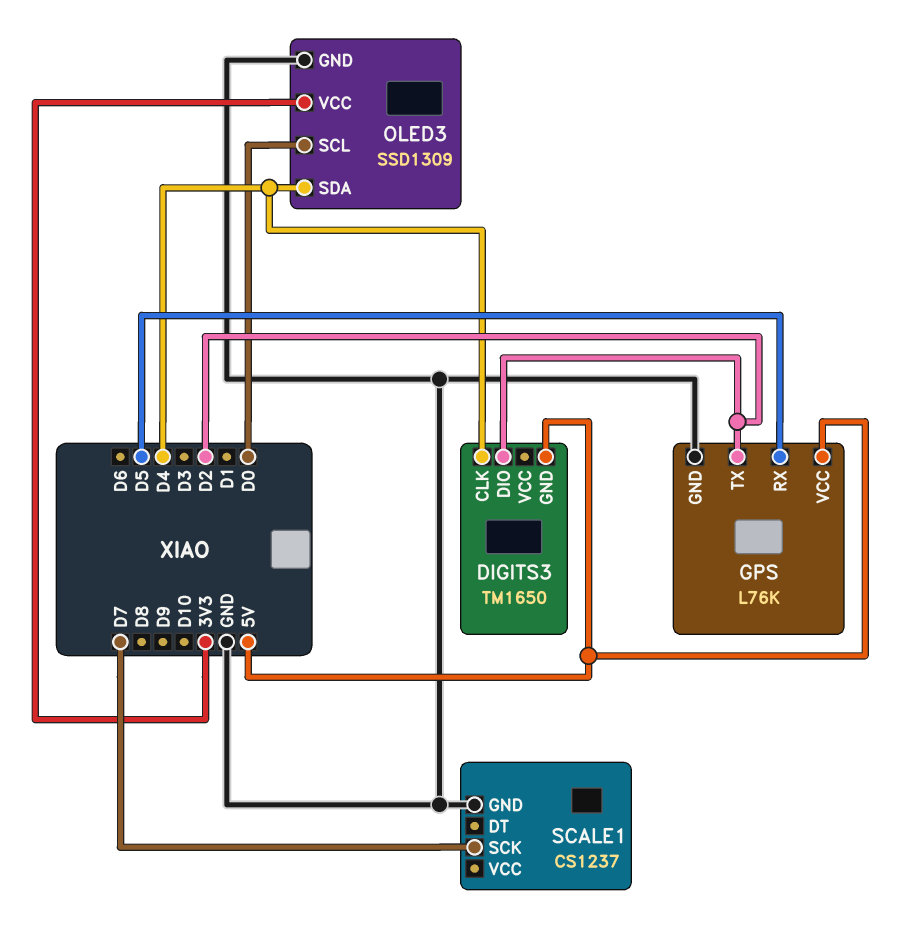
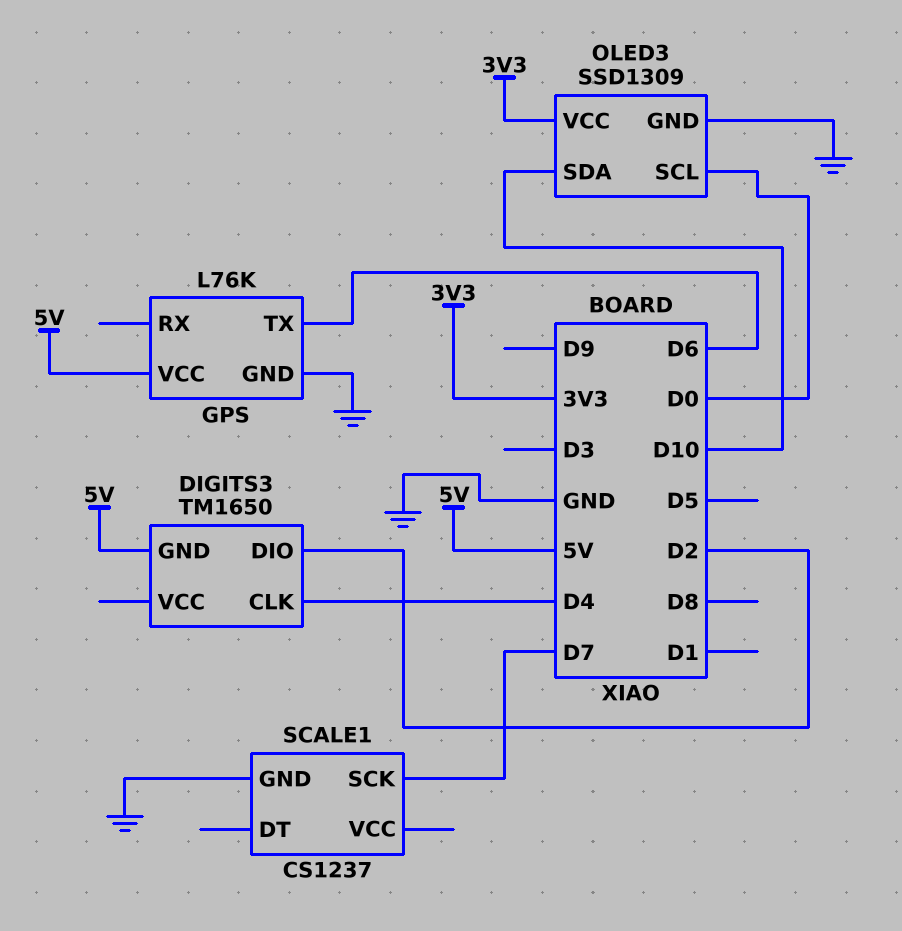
GPS pin RX: D5 -> none
GPS pin TX: D2 -> D6
OLED3 pin SDA: D4 -> D10

